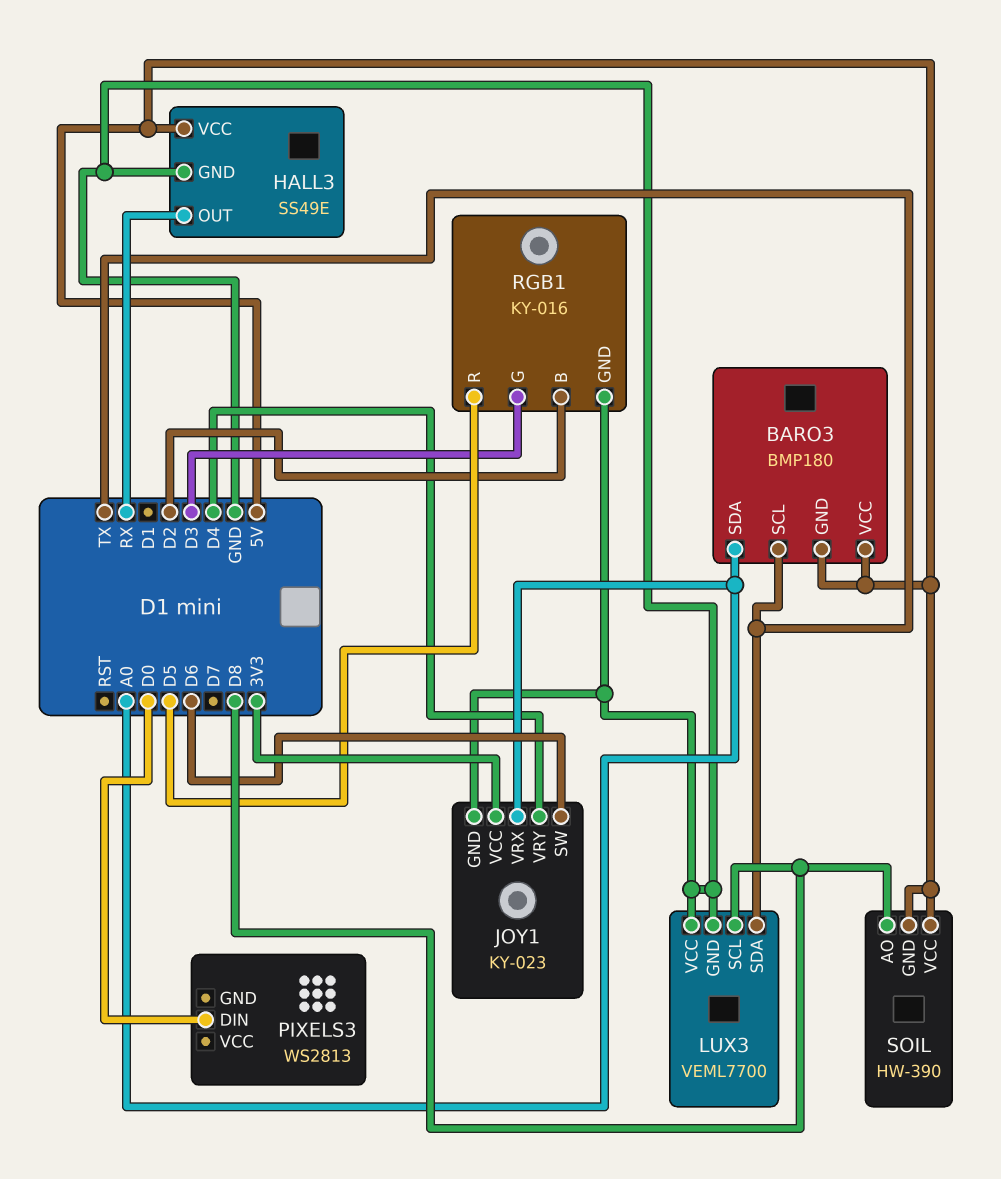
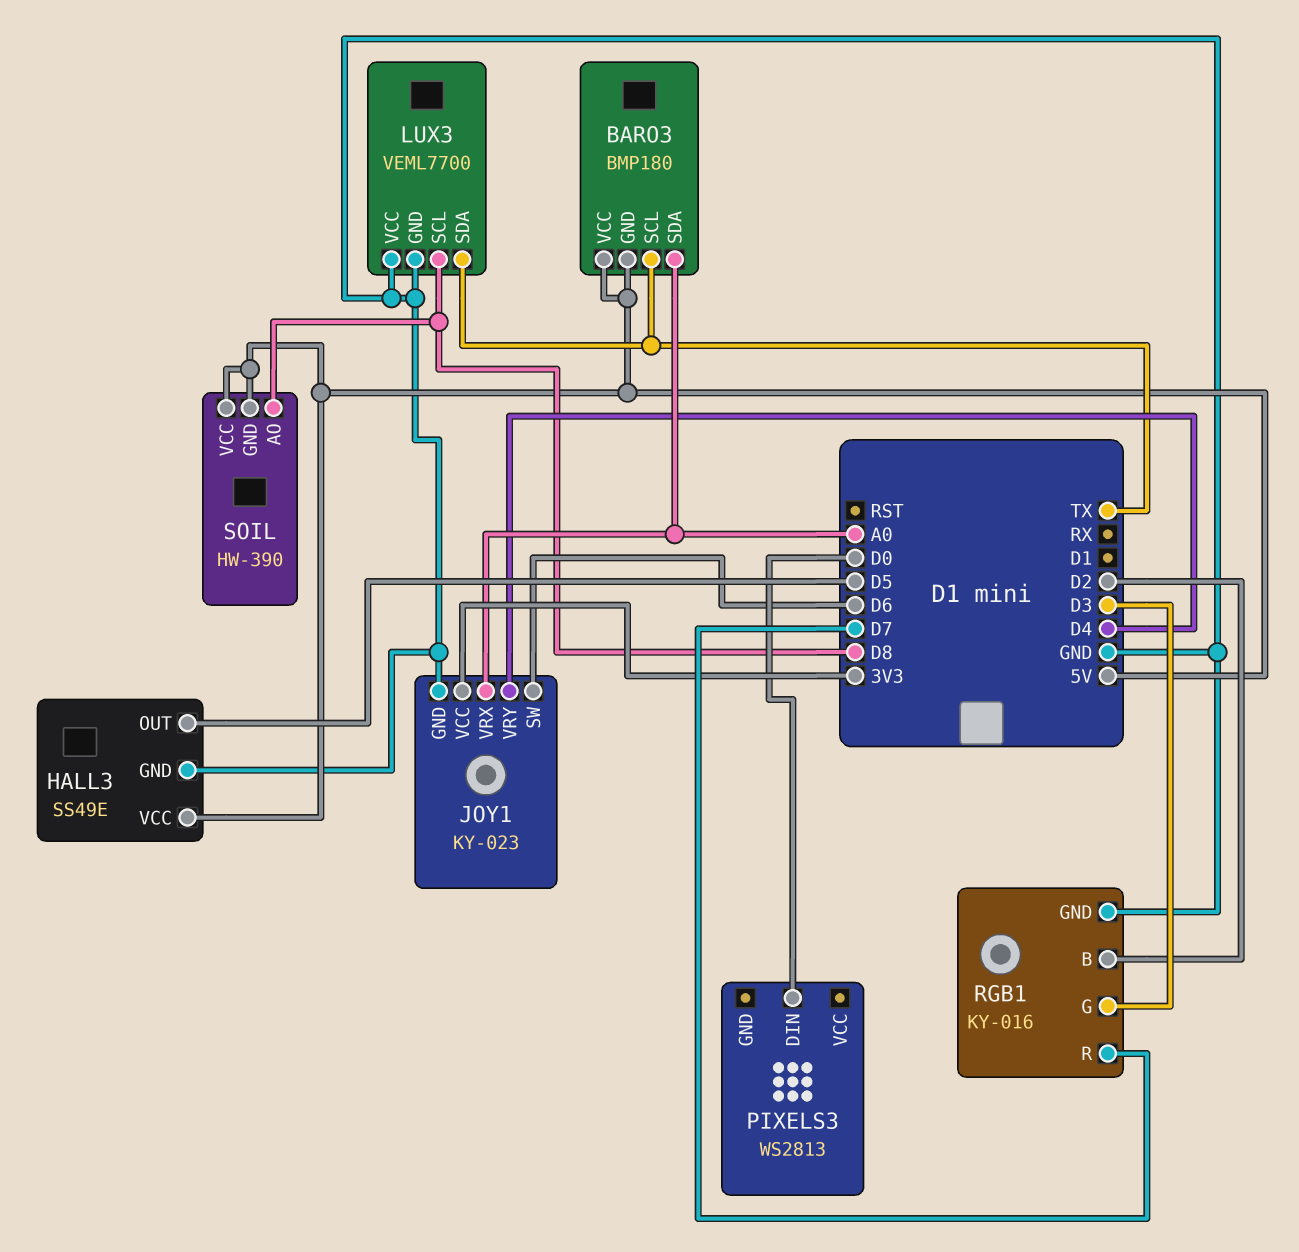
HALL3 pin OUT: RX -> D5
RGB1 pin R: D5 -> D7

